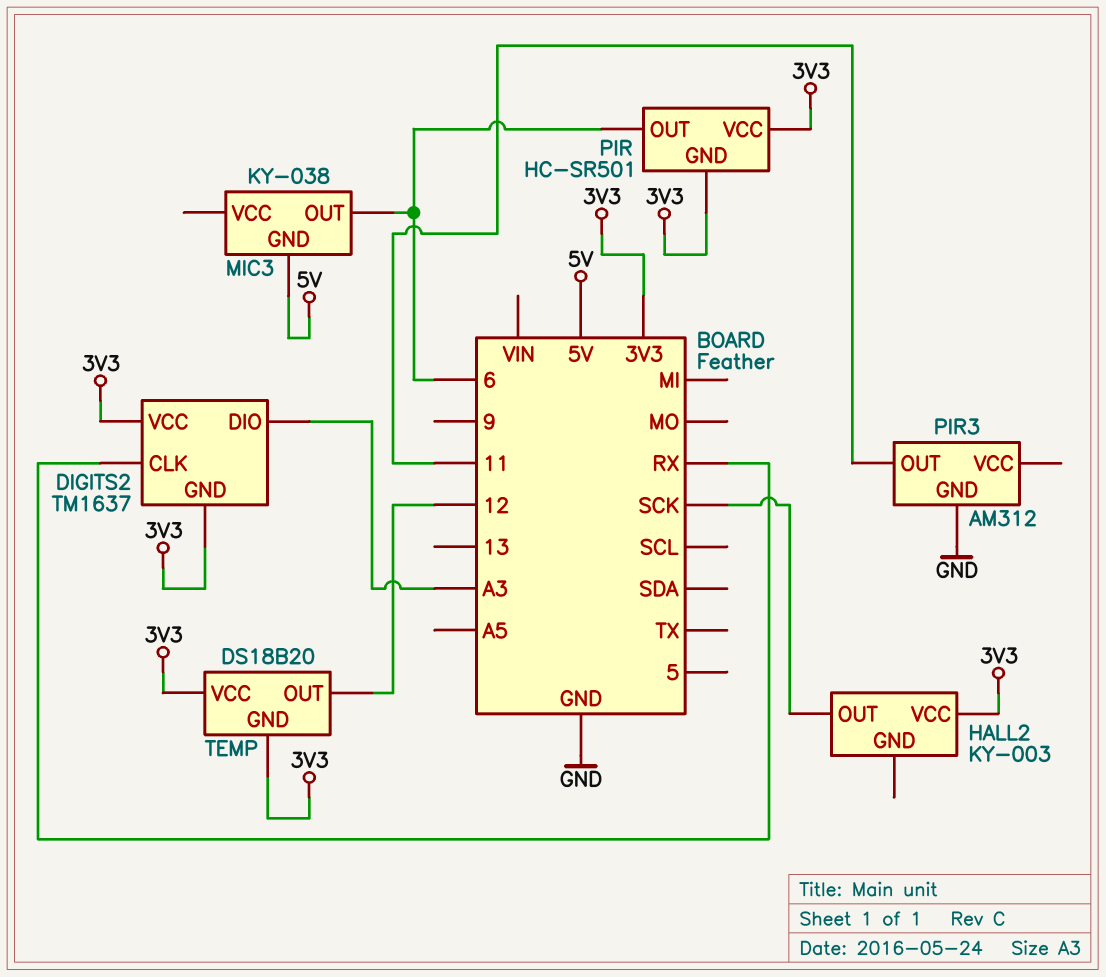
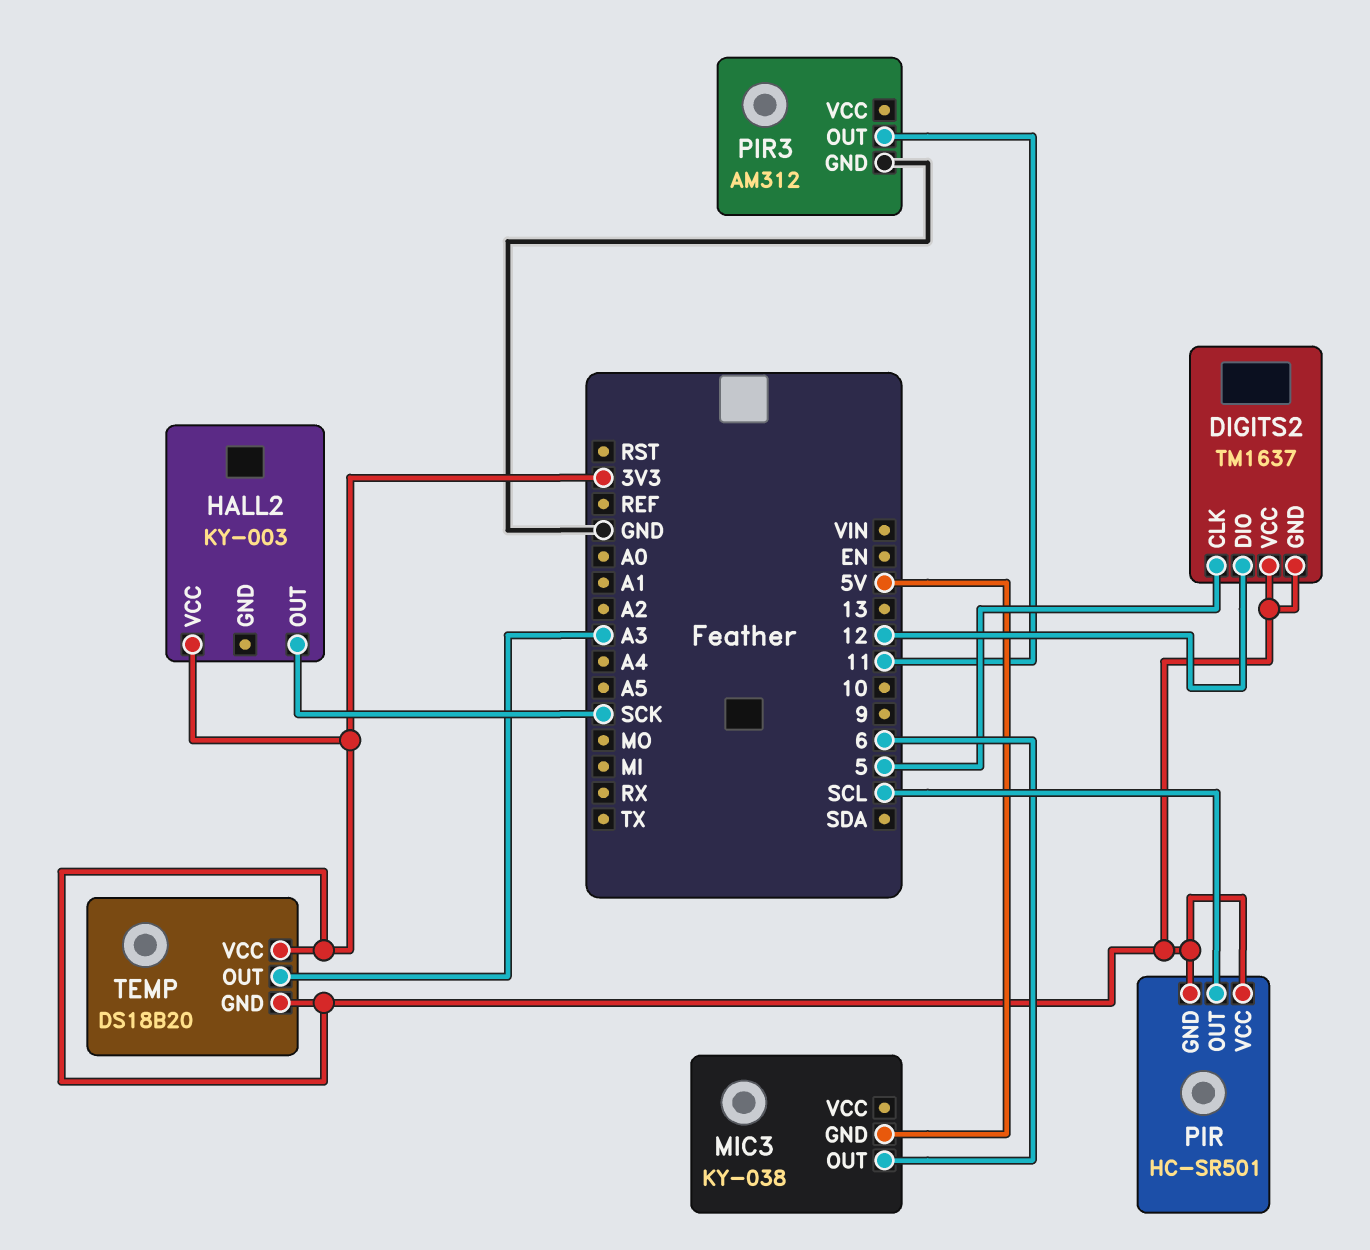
DIGITS2 pin CLK: RX -> 5
DIGITS2 pin DIO: A3 -> 12
PIR pin OUT: 6 -> SCL
TEMP pin OUT: 12 -> A3

